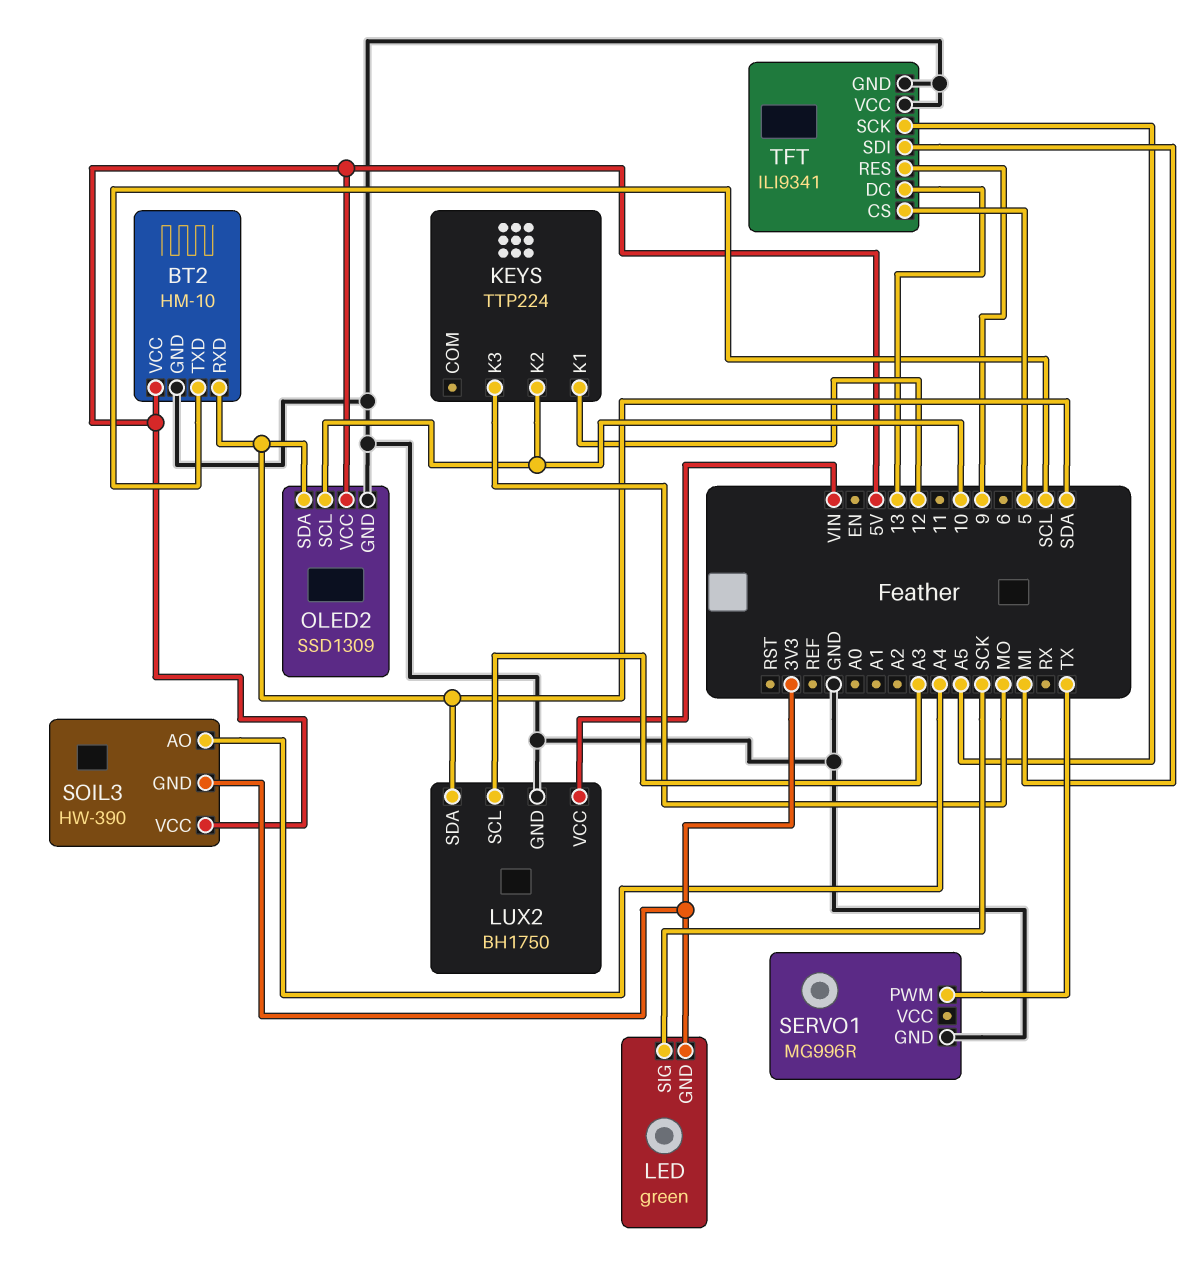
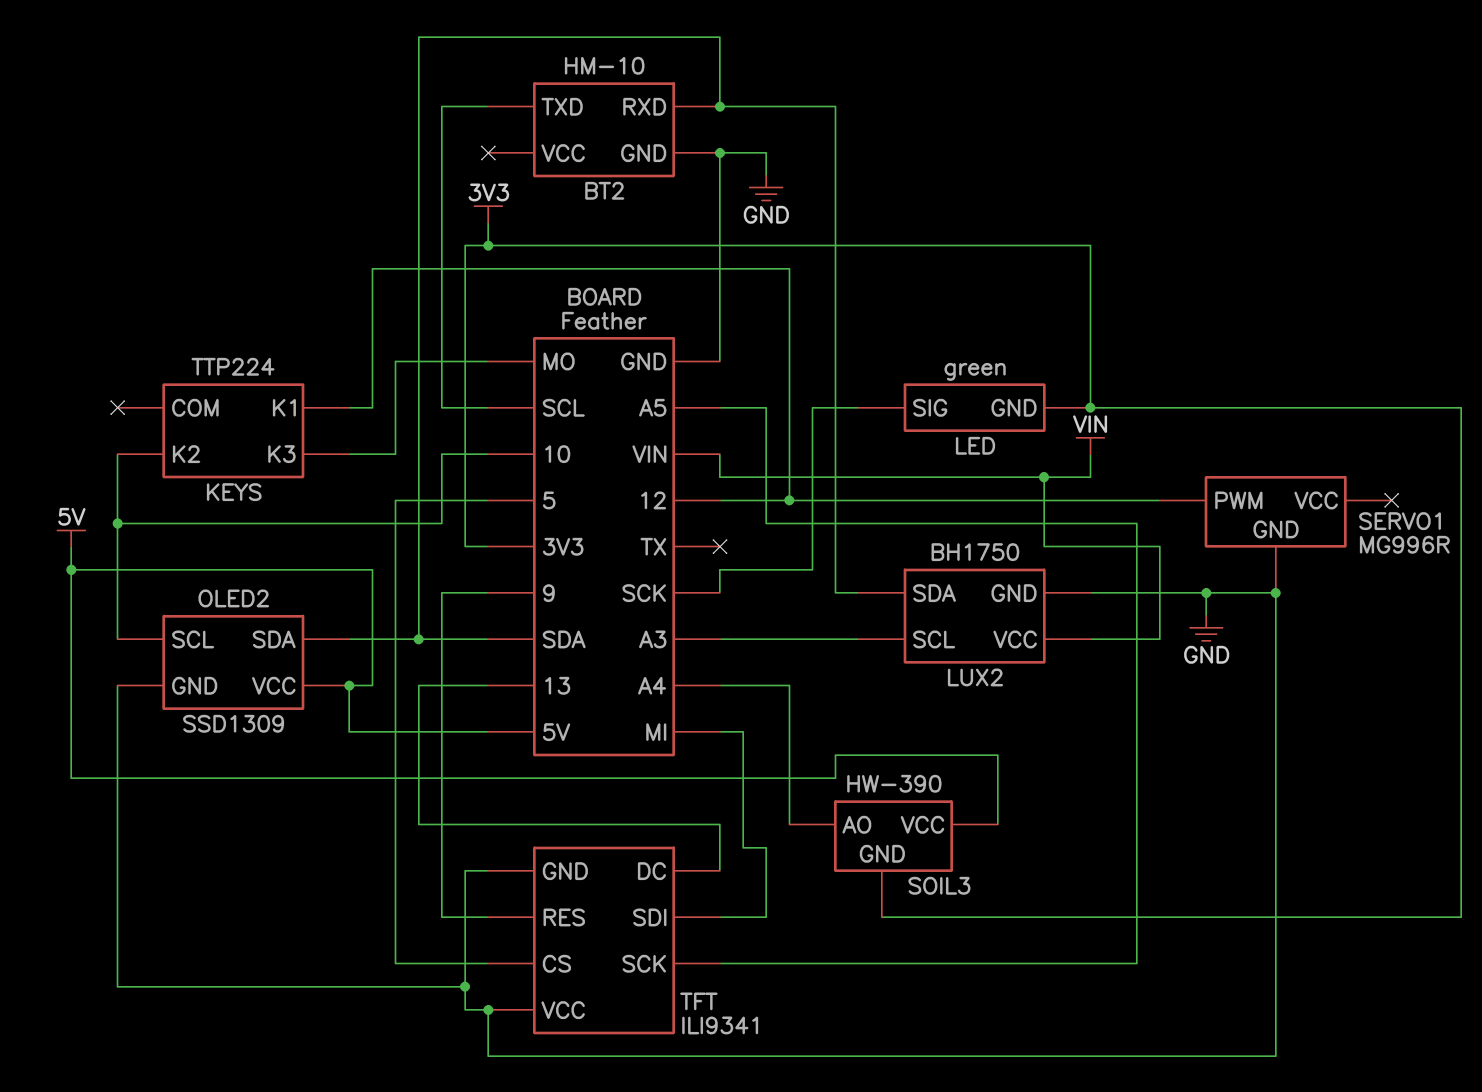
BT2 pin VCC: 5V -> none
SERVO1 pin PWM: TX -> 12

